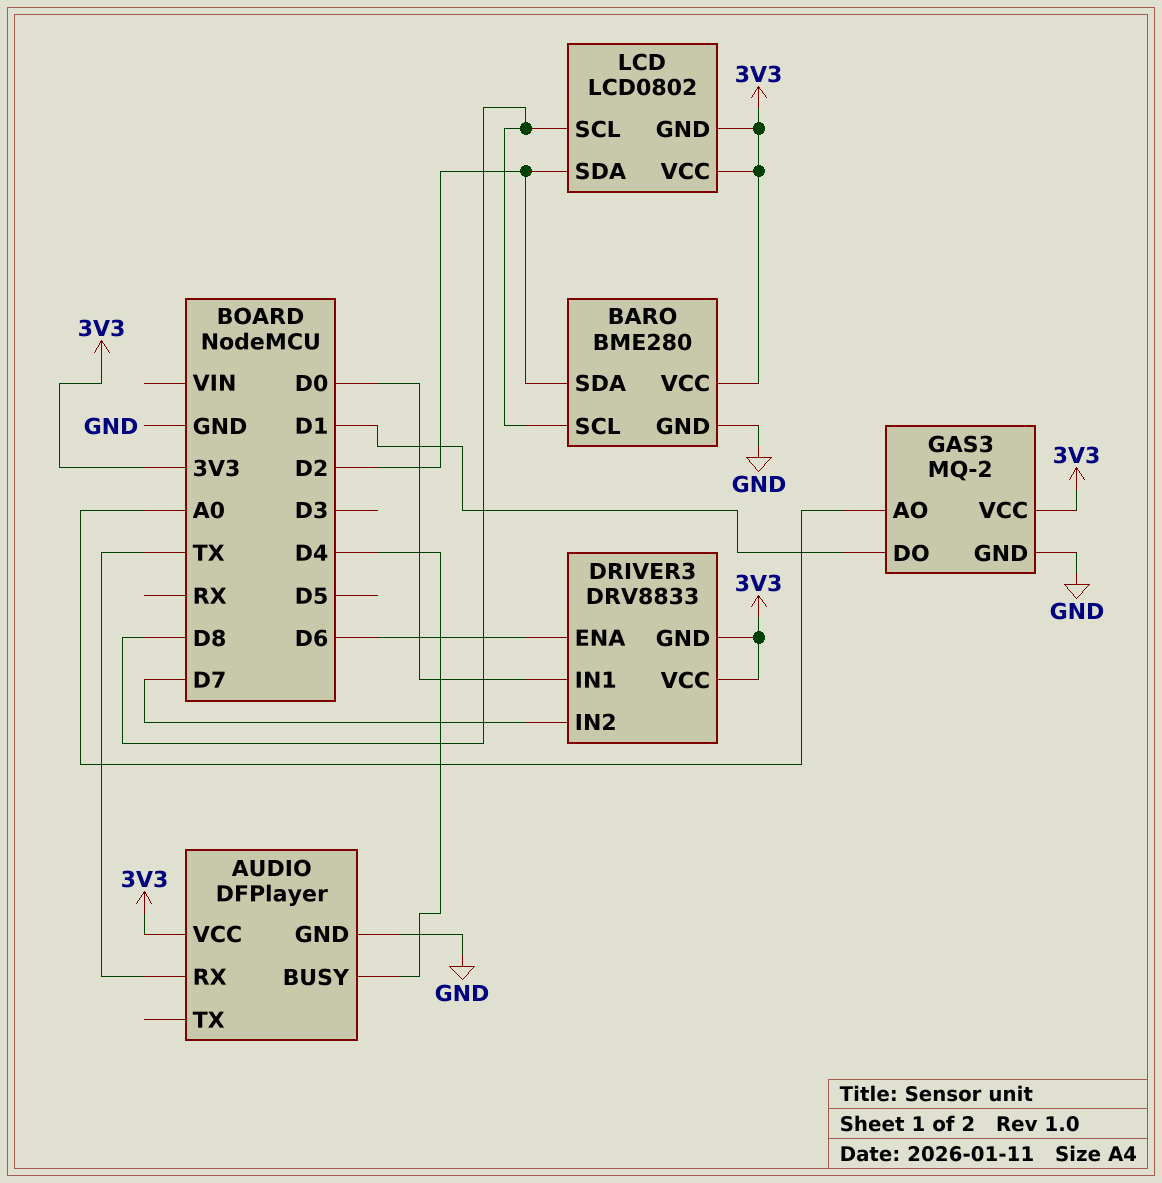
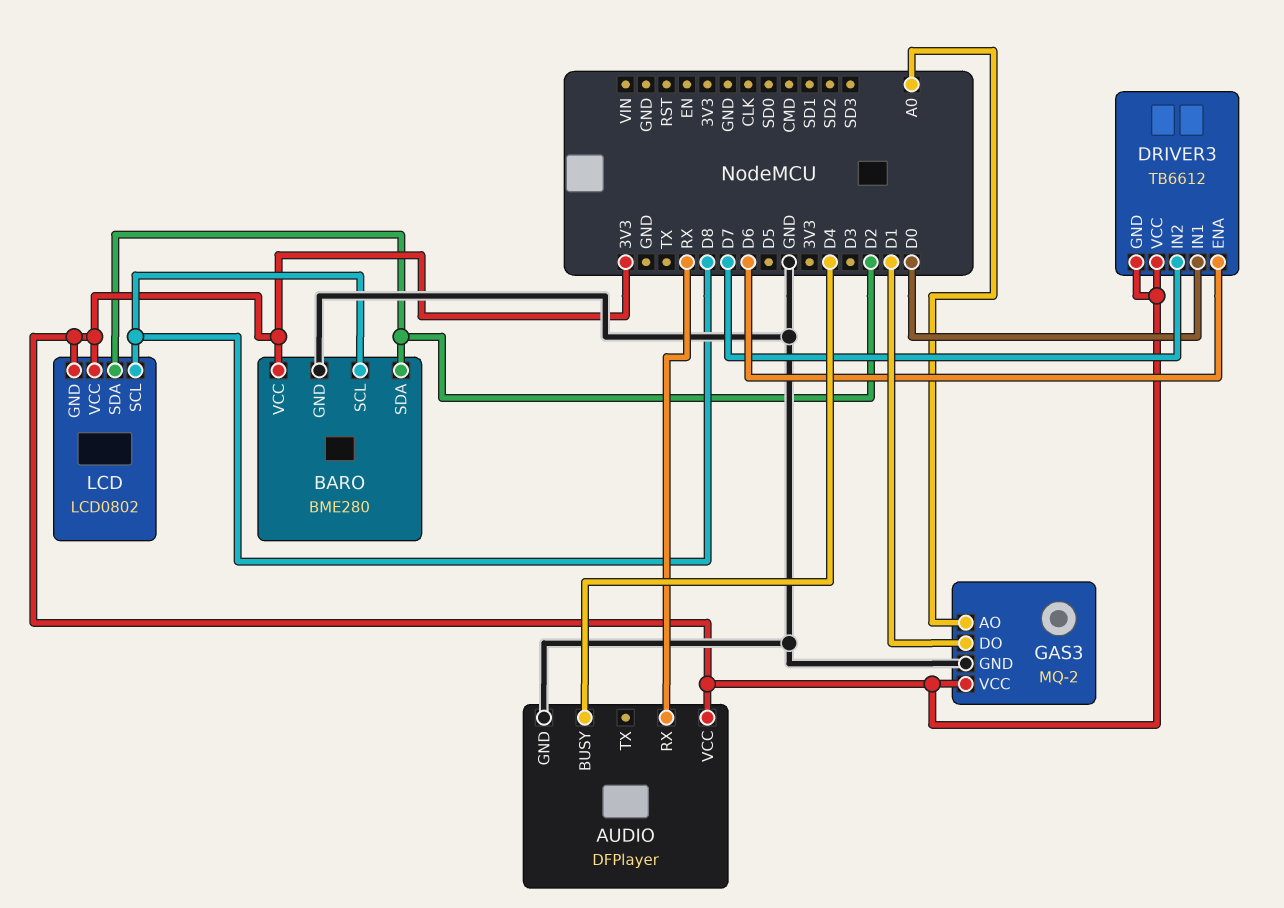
AUDIO pin RX: TX -> RX
DRIVER3: DRV8833 -> TB6612

